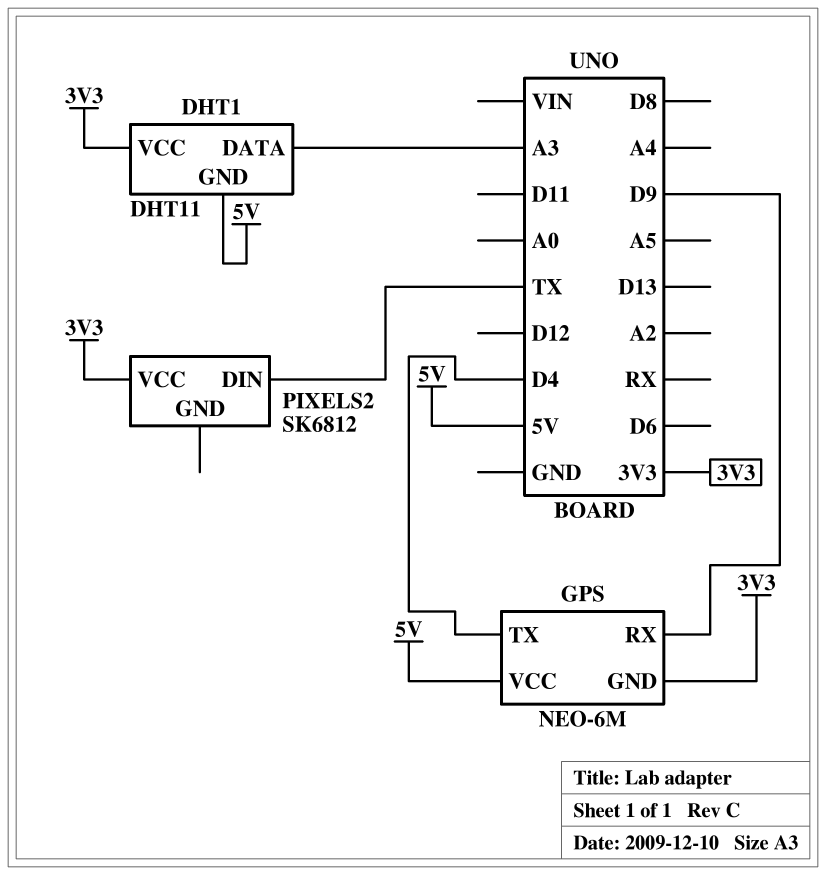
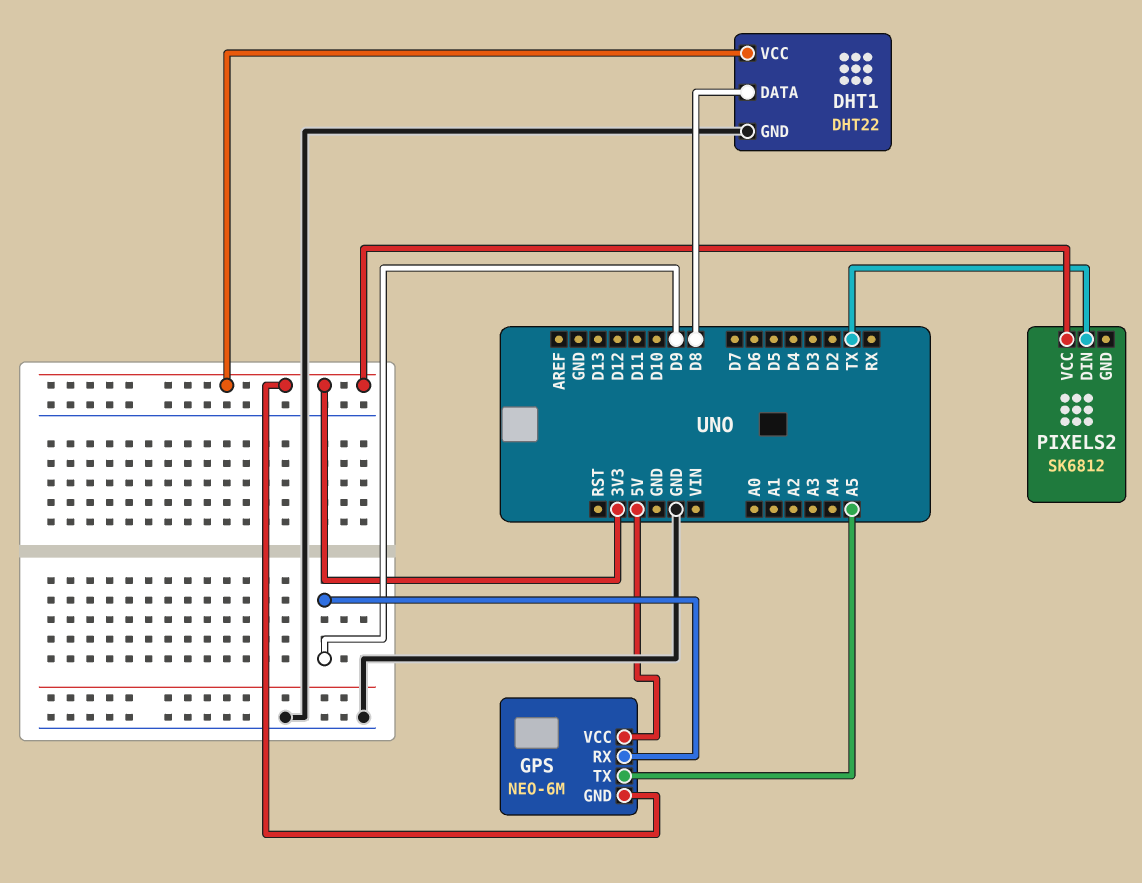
DHT1: DHT11 -> DHT22
DHT1 pin DATA: A3 -> D8
DHT1 pin GND: 5V -> GND
GPS pin TX: D4 -> A5

